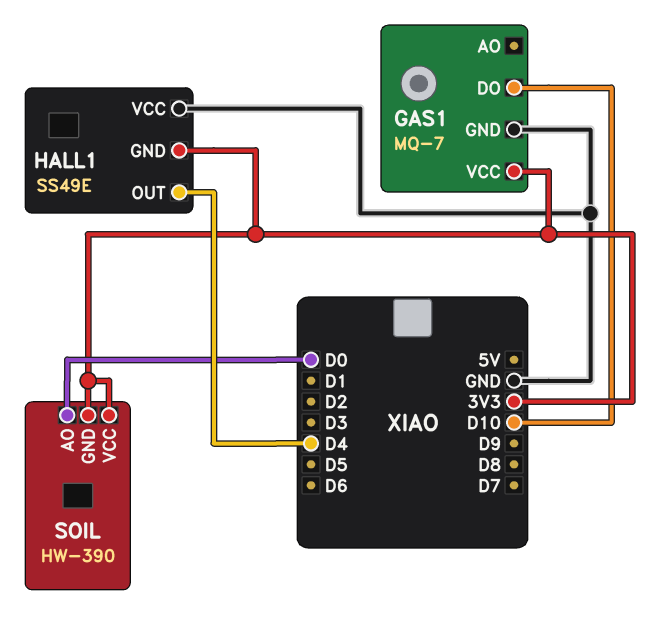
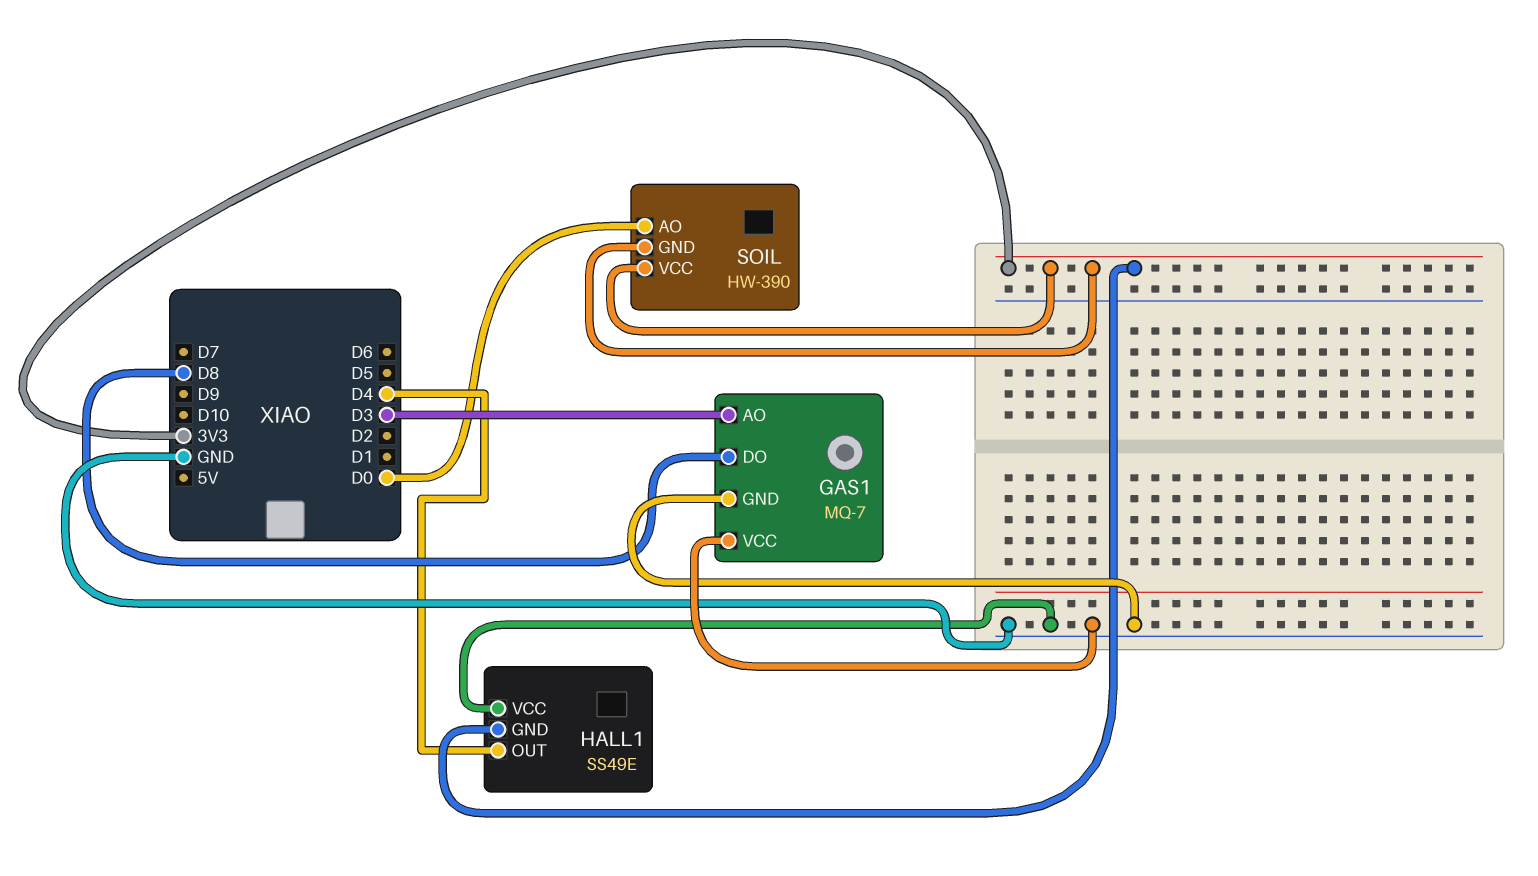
GAS1 pin AO: none -> D3
GAS1 pin DO: D10 -> D8
GAS1 pin VCC: 3V3 -> GND

